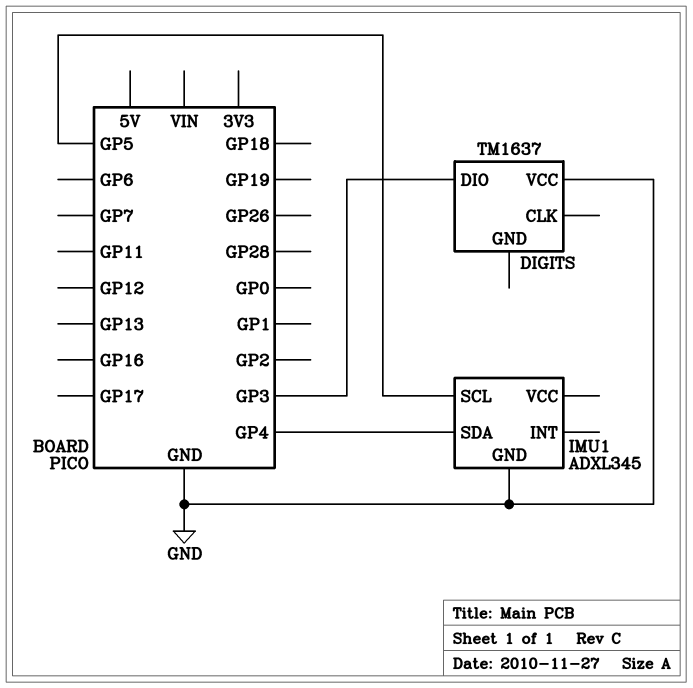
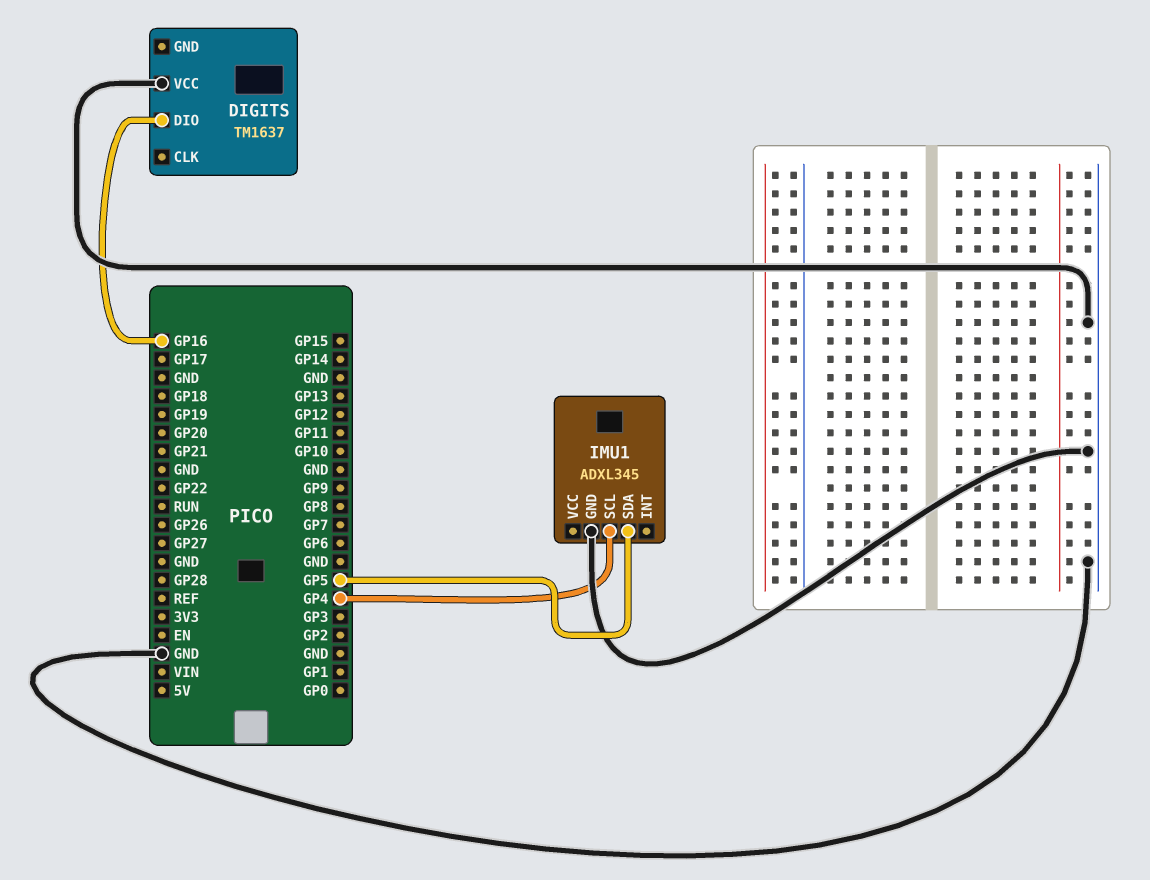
DIGITS pin DIO: GP3 -> GP16
IMU1 pin SCL: GP5 -> GP4
IMU1 pin SDA: GP4 -> GP5

